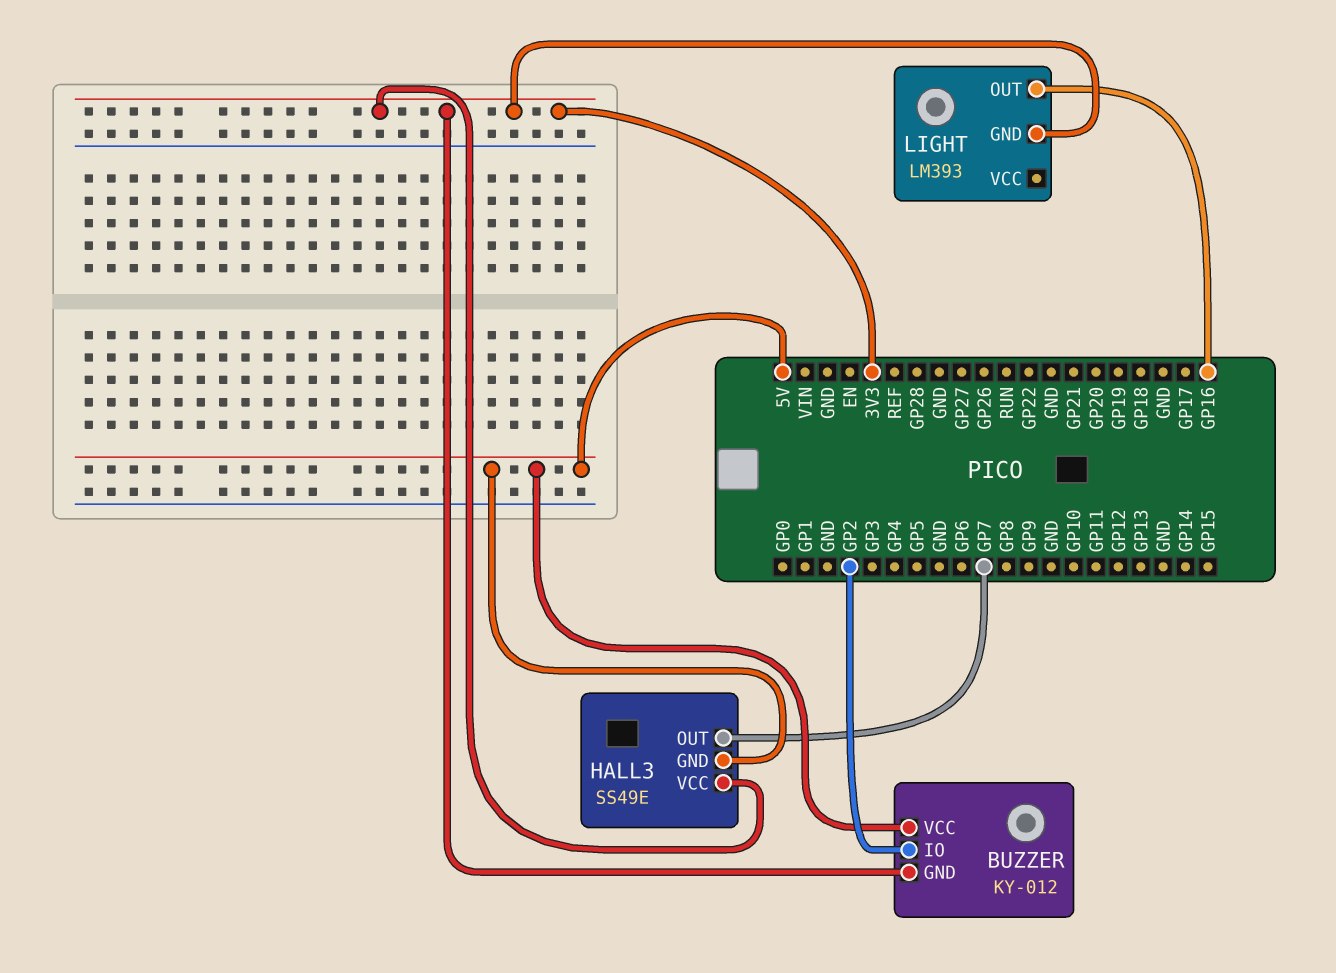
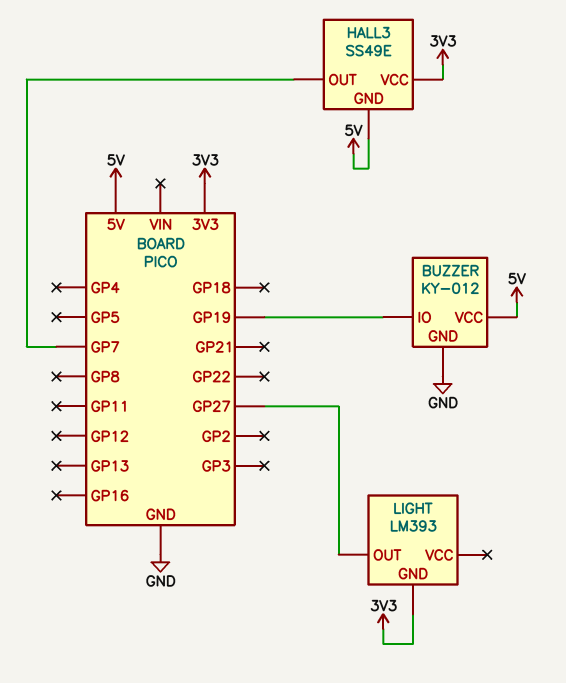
BUZZER pin GND: 3V3 -> GND
BUZZER pin IO: GP2 -> GP19
LIGHT pin OUT: GP16 -> GP27

